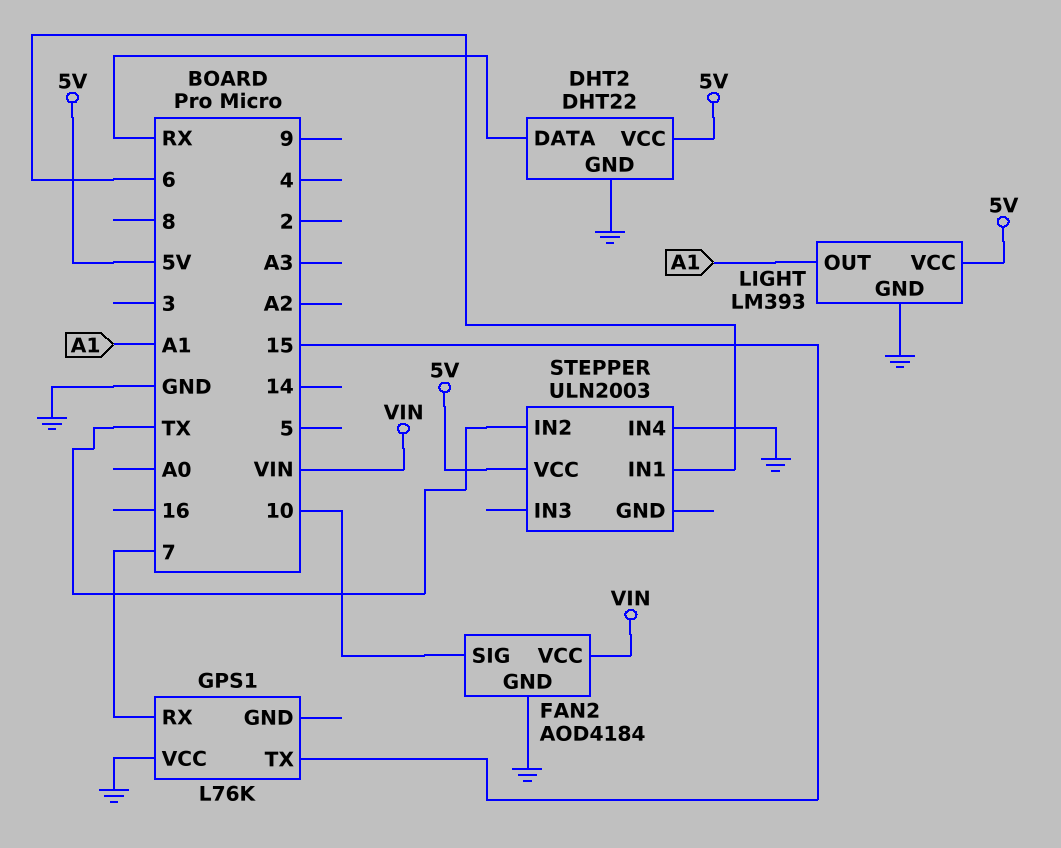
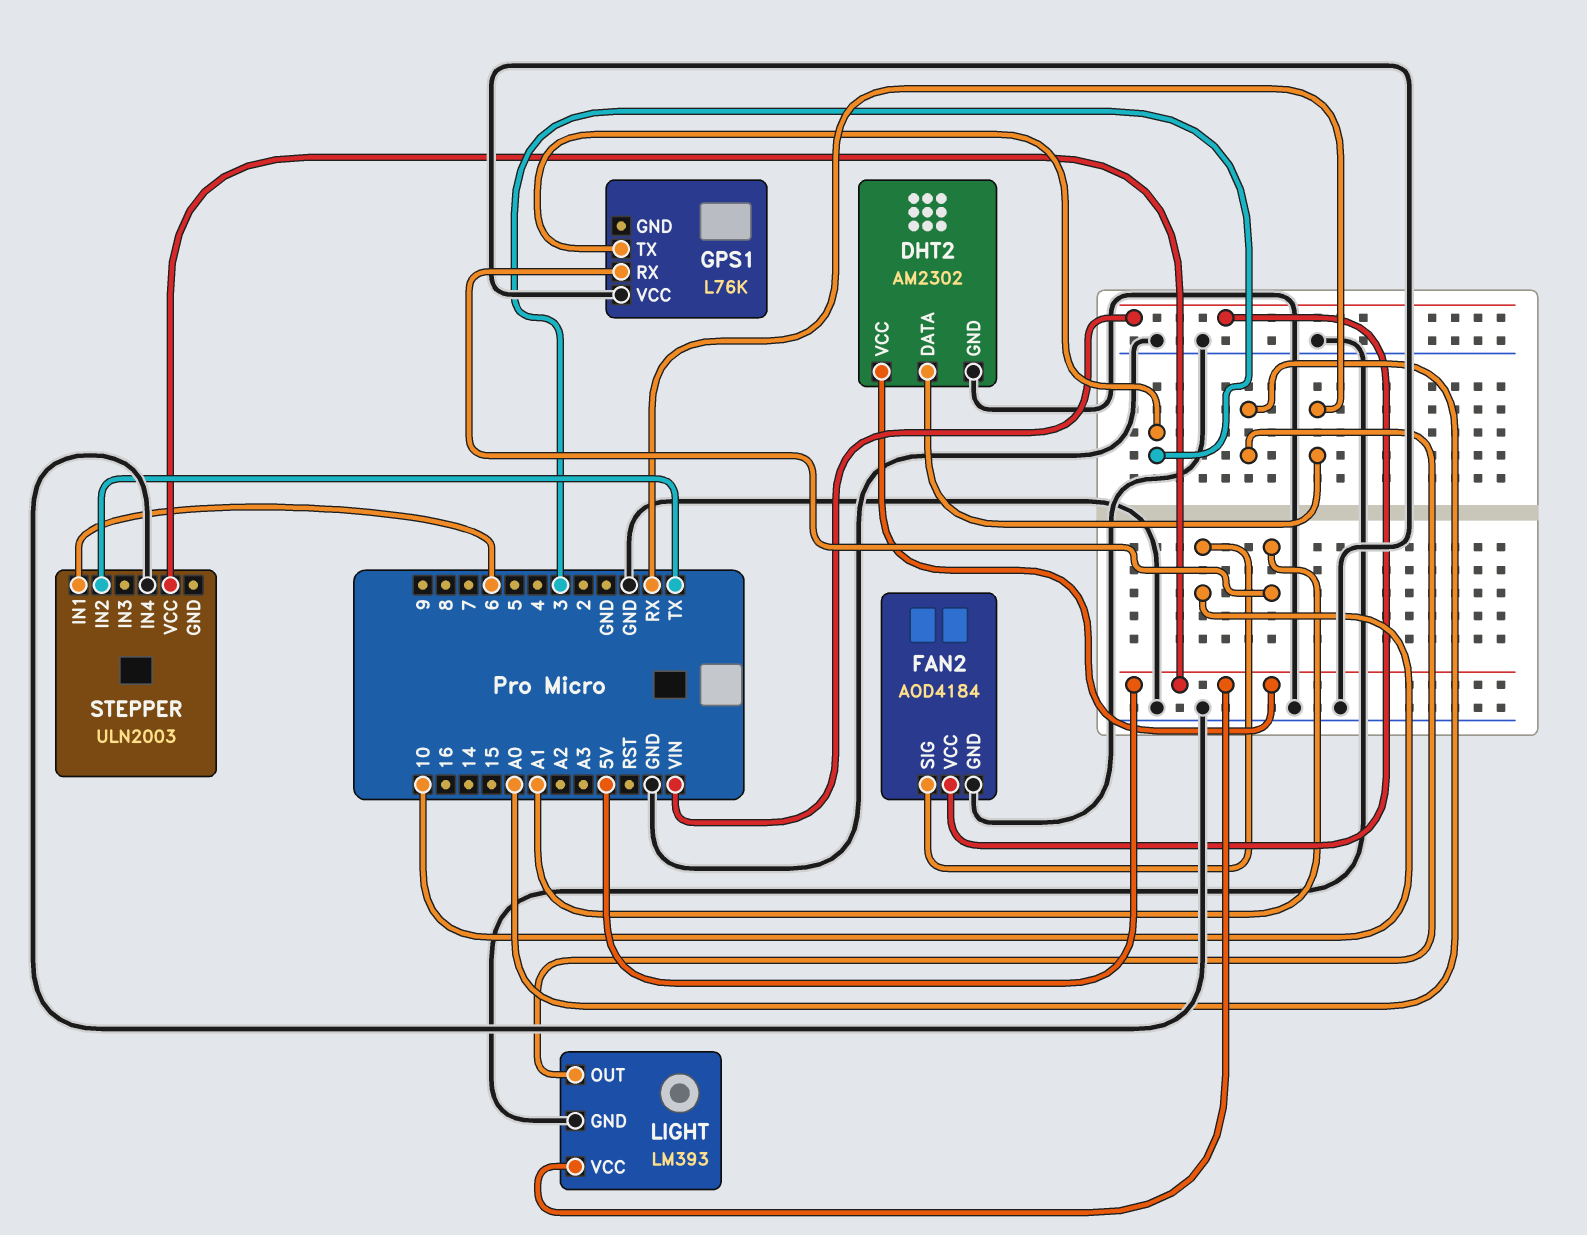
DHT2: DHT22 -> AM2302
GPS1 pin RX: 7 -> A1
GPS1 pin TX: 15 -> 3
LIGHT pin OUT: A1 -> A0

